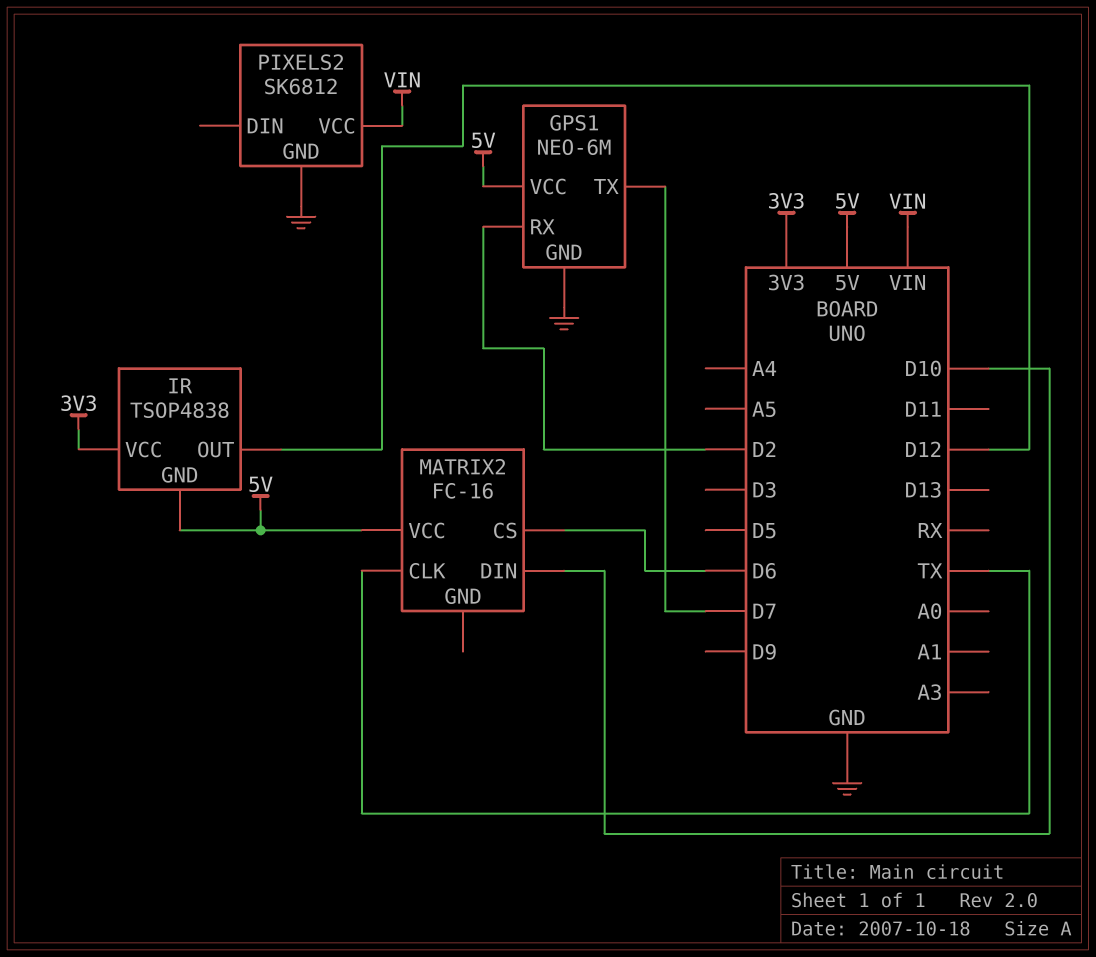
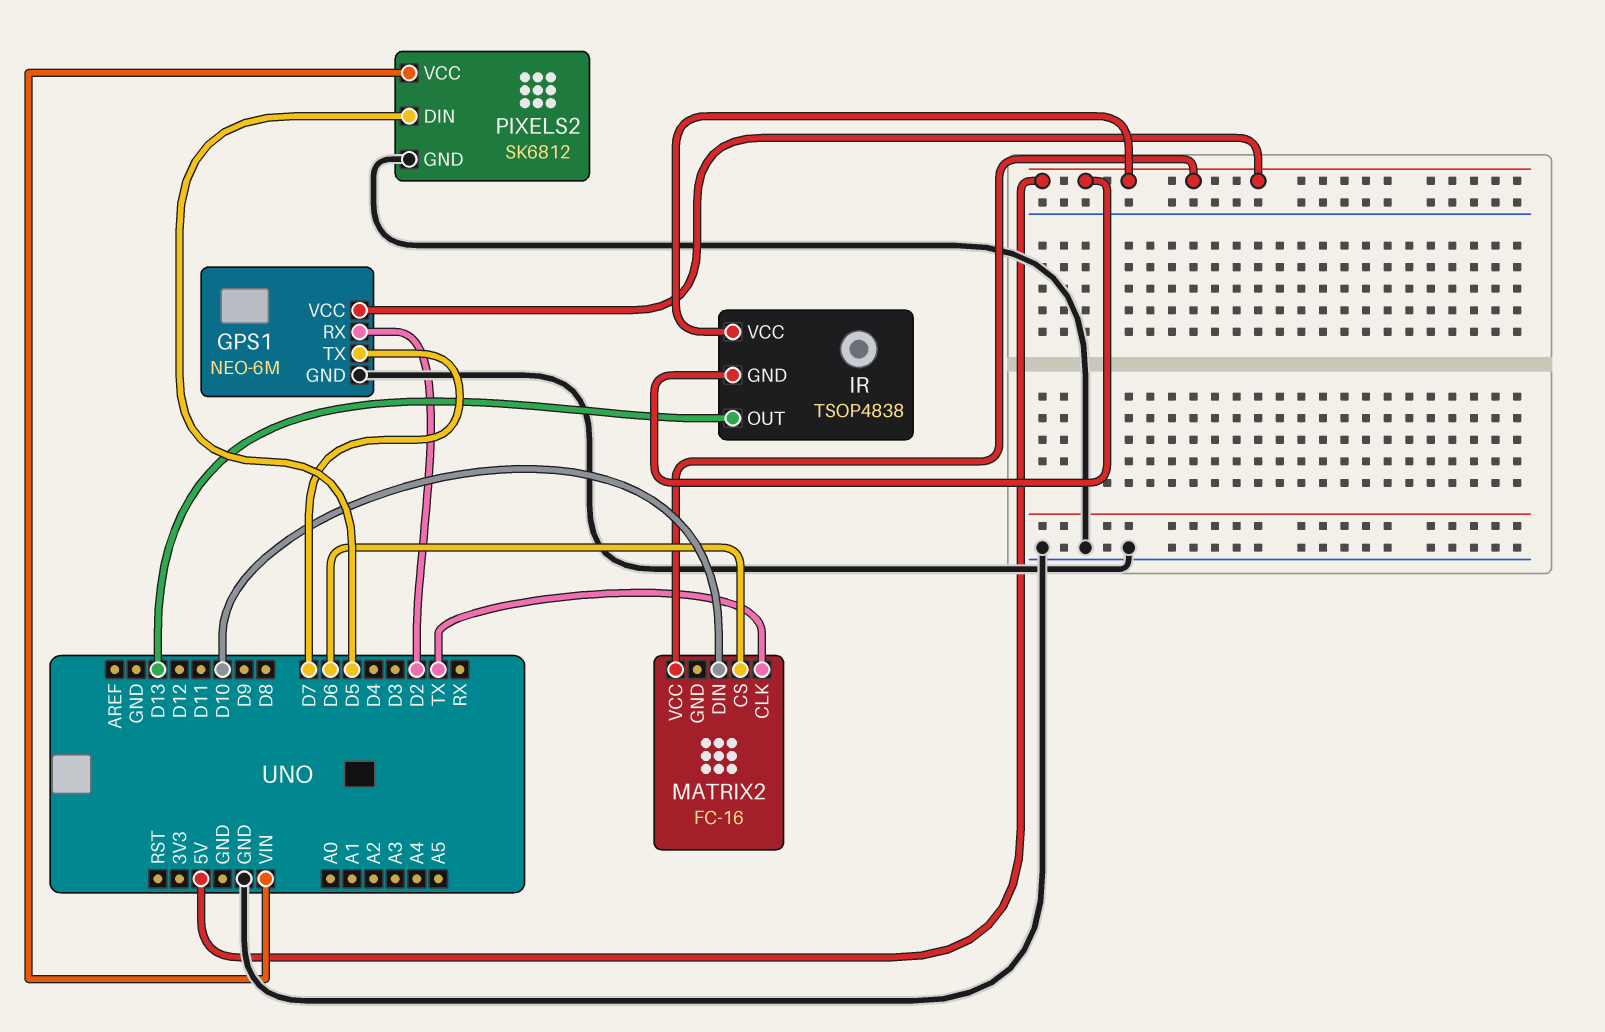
IR pin OUT: D12 -> D13
IR pin VCC: 3V3 -> 5V
PIXELS2 pin DIN: none -> D5

